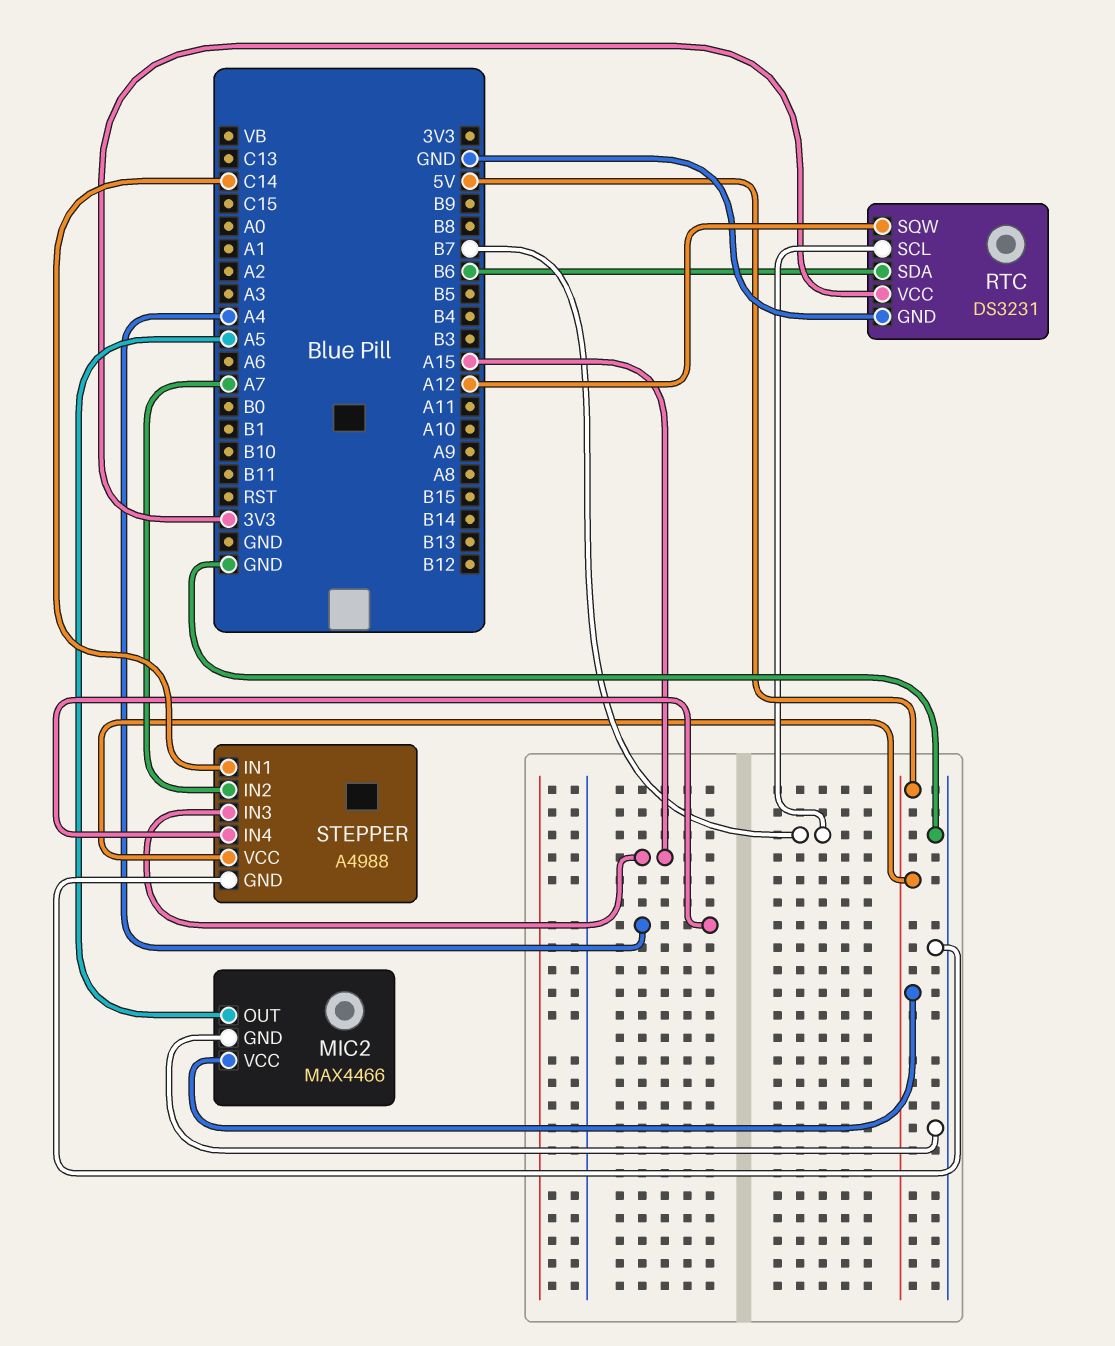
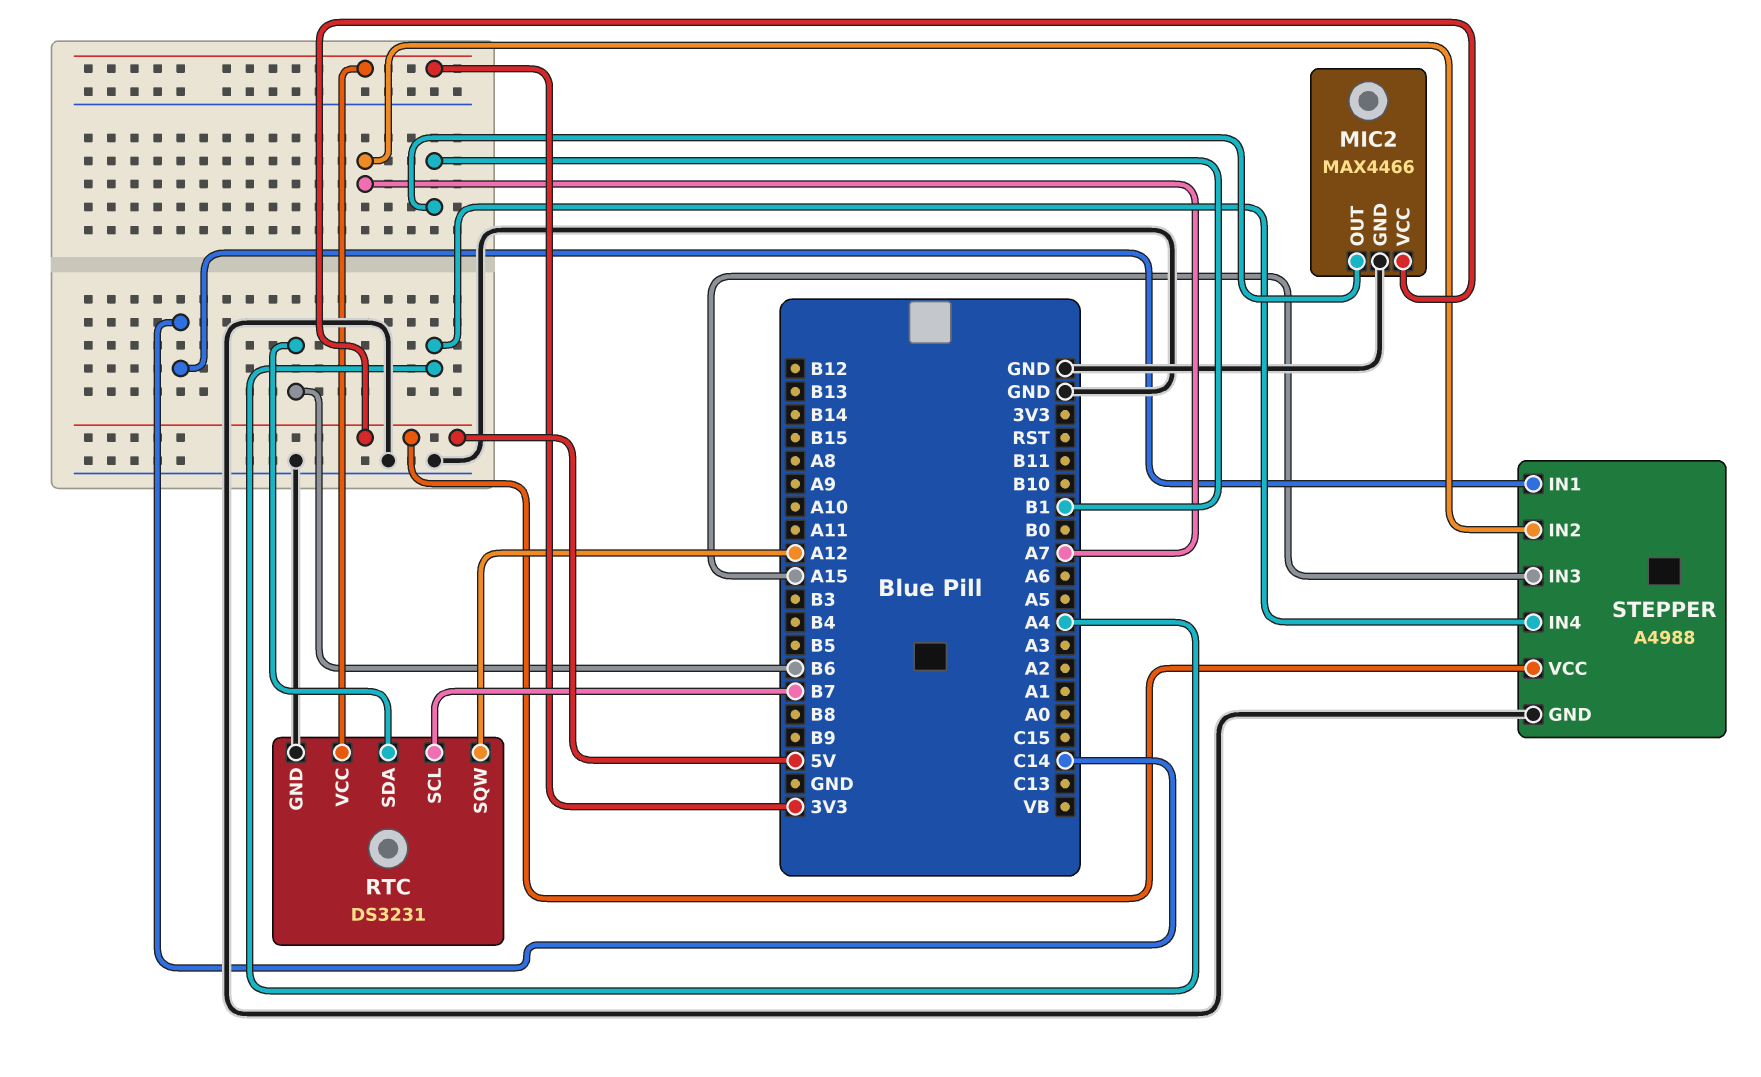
MIC2 pin OUT: A5 -> B1

